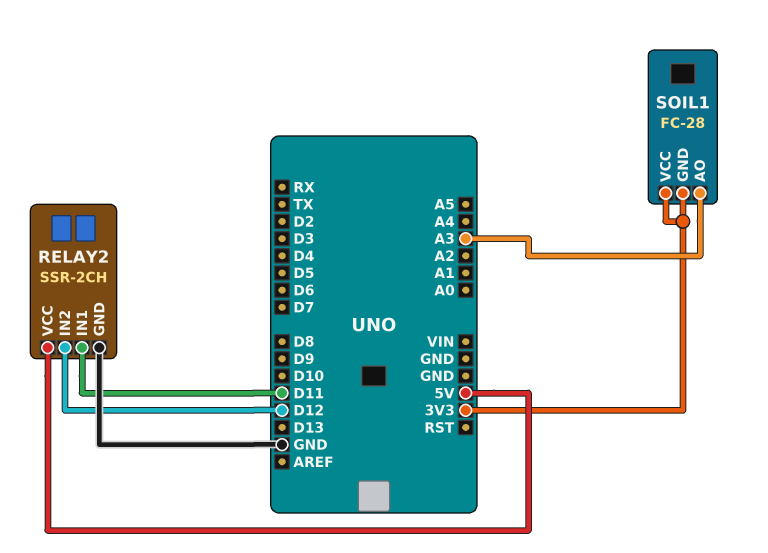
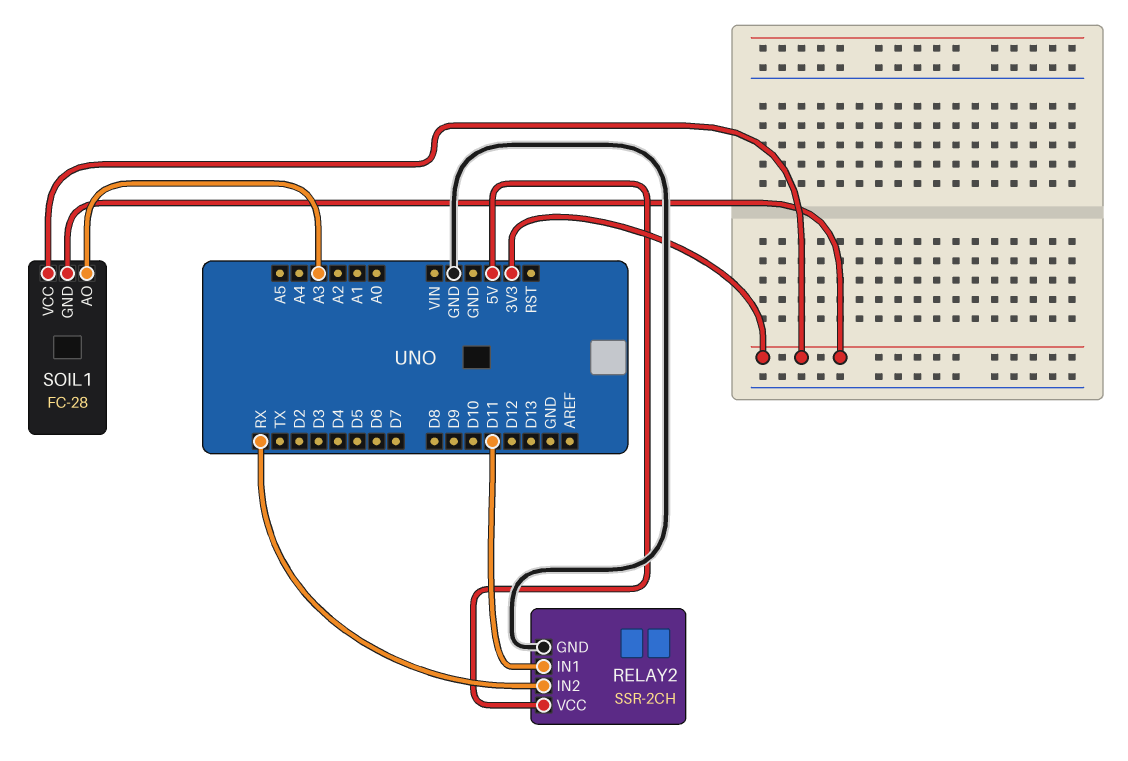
RELAY2 pin IN2: D12 -> RX

